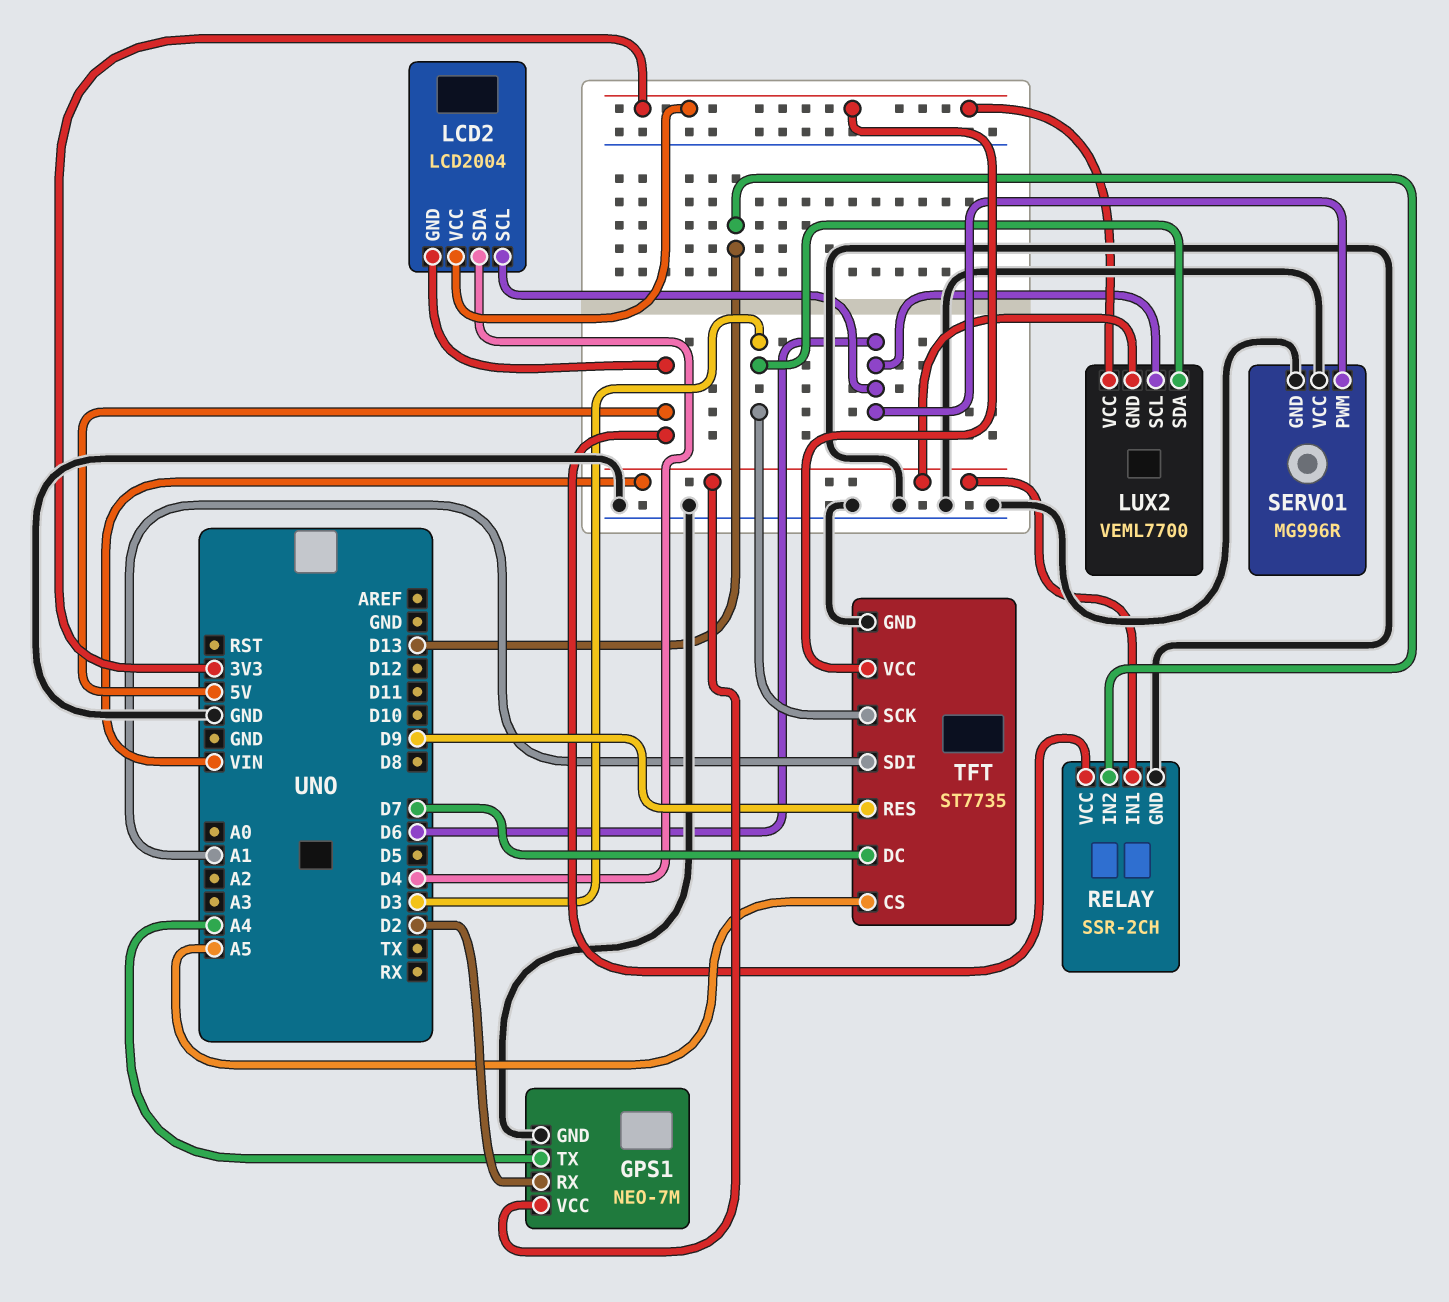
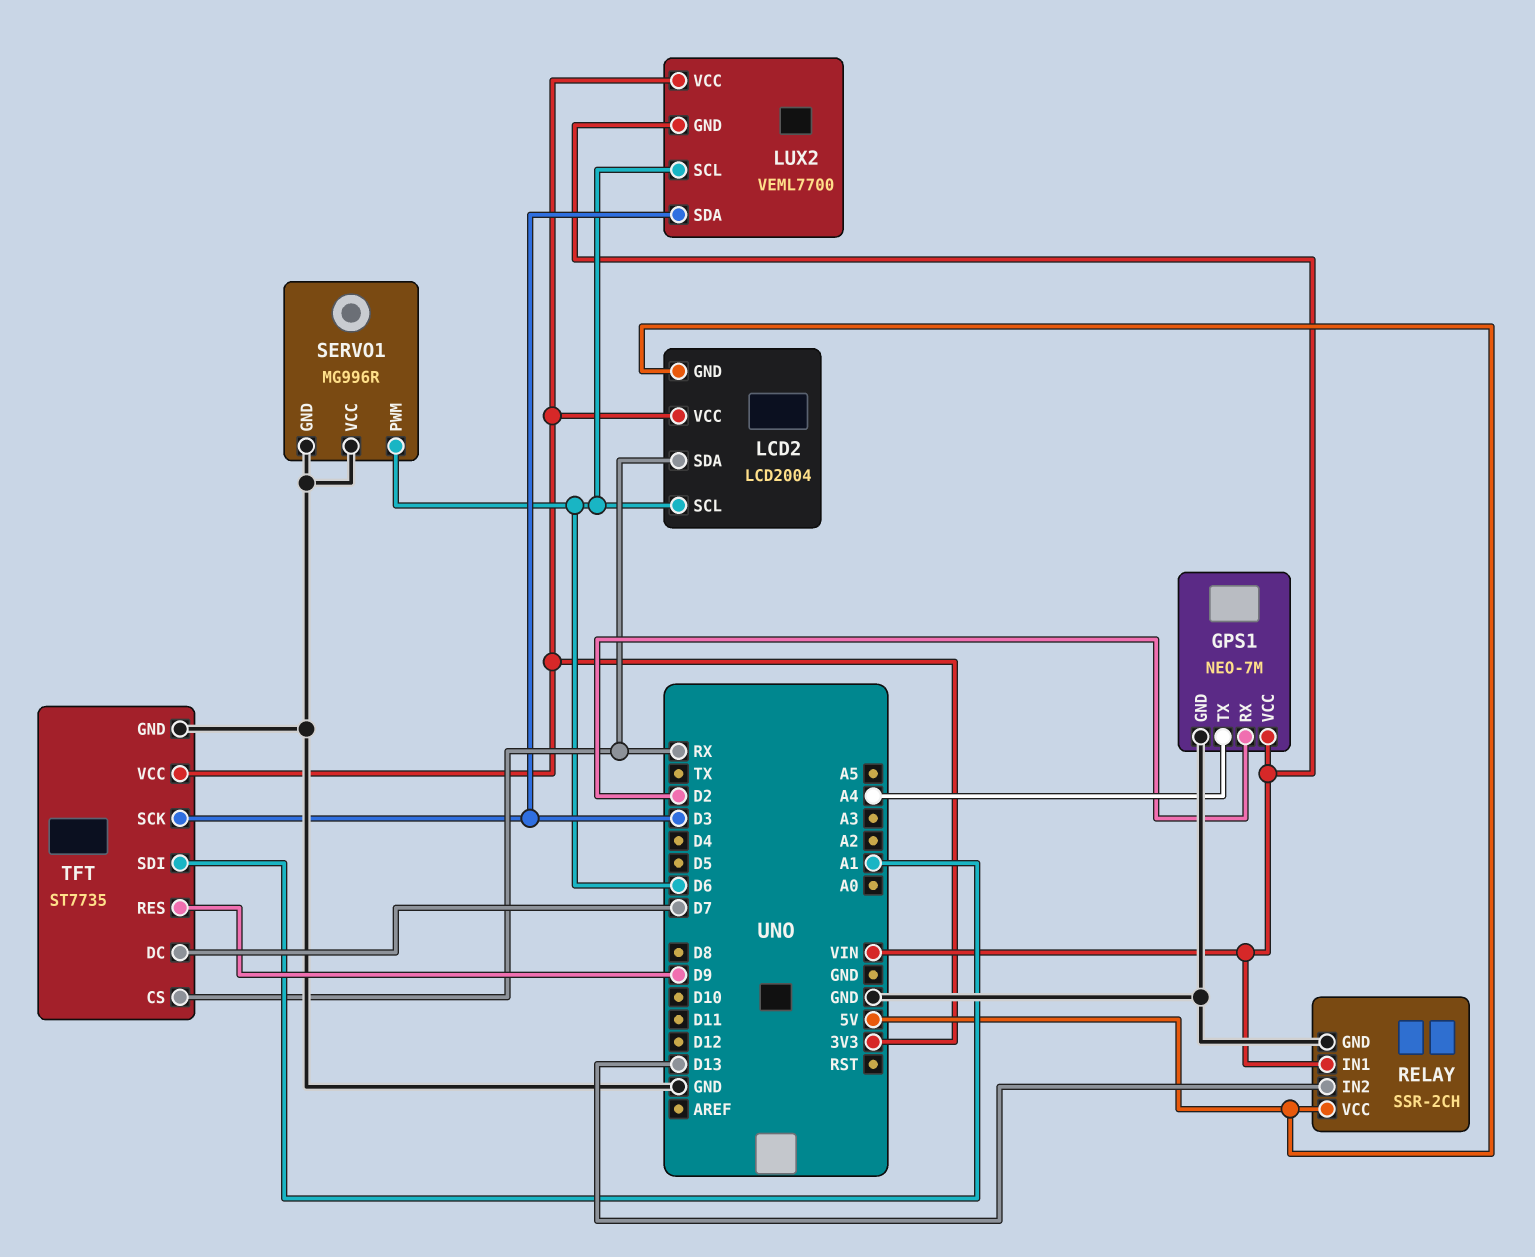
LCD2 pin SDA: D4 -> RX
TFT pin CS: A5 -> RX

